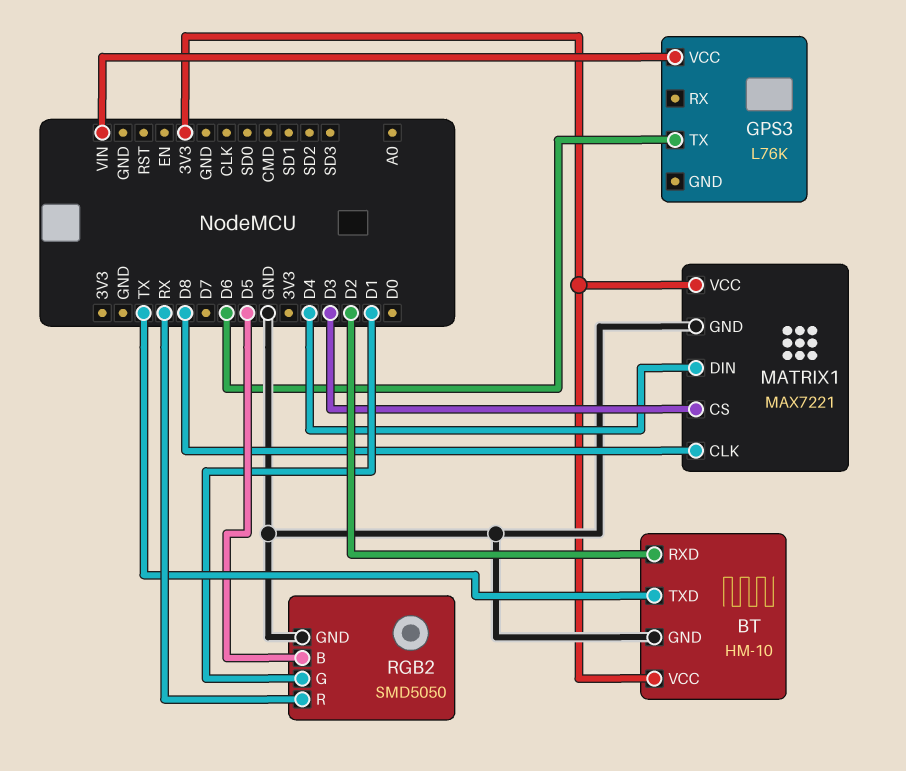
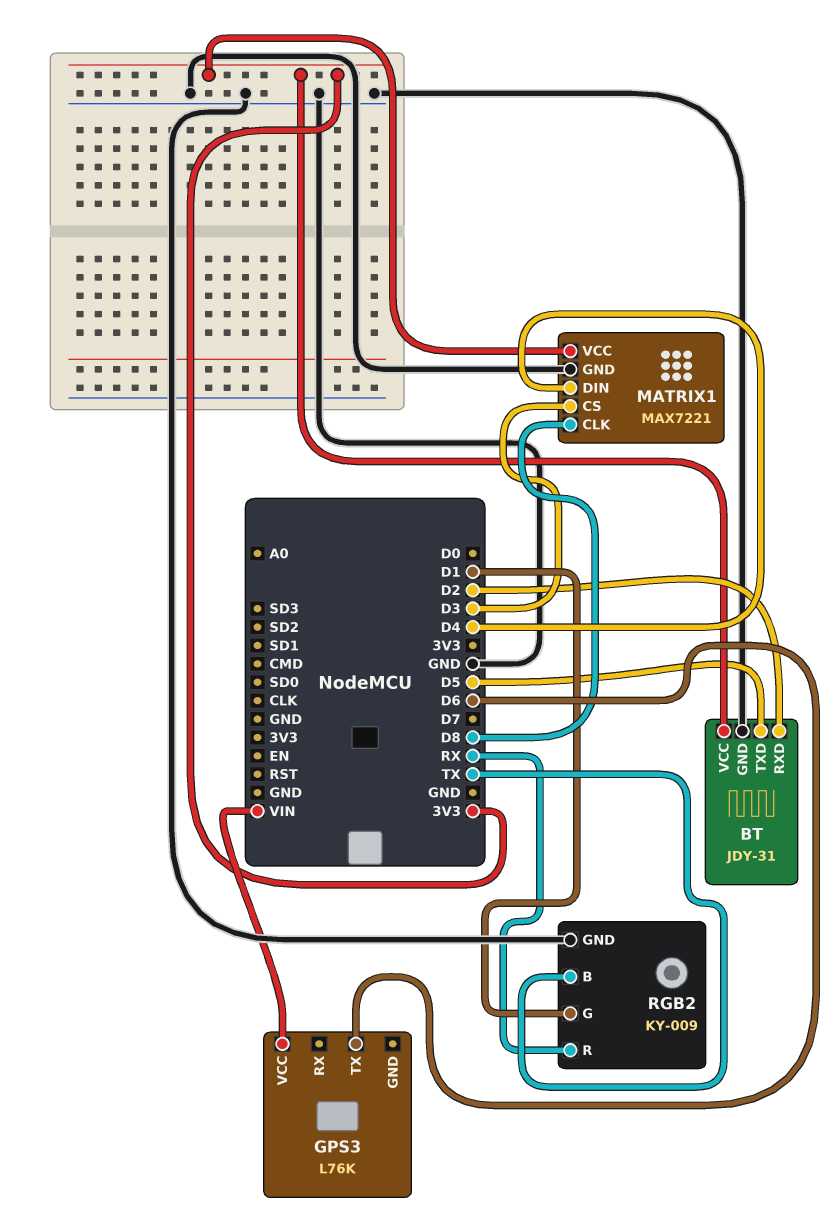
BT: HM-10 -> JDY-31
BT pin TXD: TX -> D5
RGB2: SMD5050 -> KY-009
RGB2 pin B: D5 -> TX

